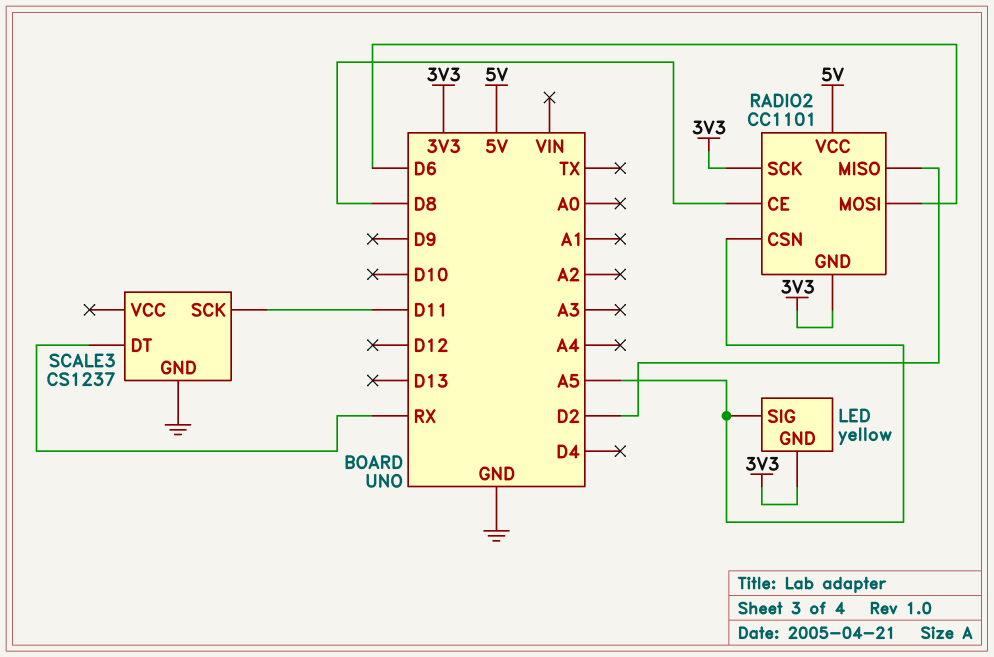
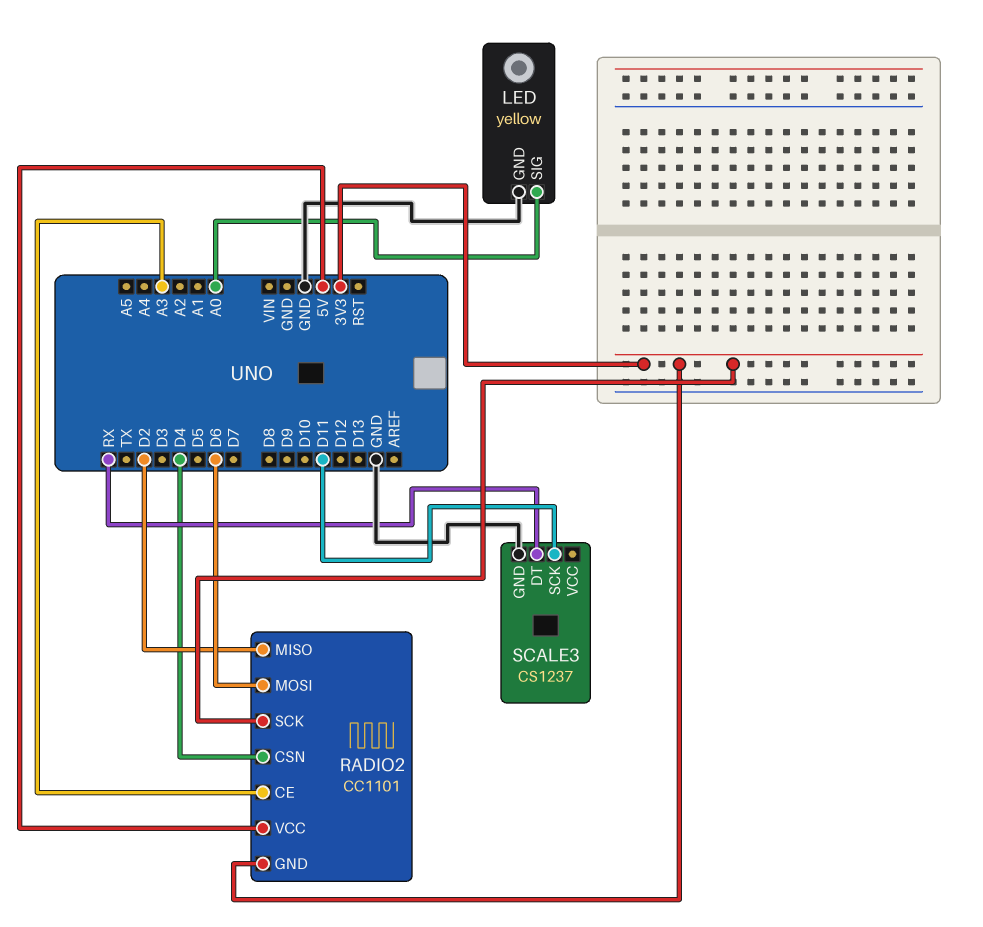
LED pin GND: 3V3 -> GND
LED pin SIG: A5 -> A0
RADIO2 pin CE: D8 -> A3
RADIO2 pin CSN: A5 -> D4

